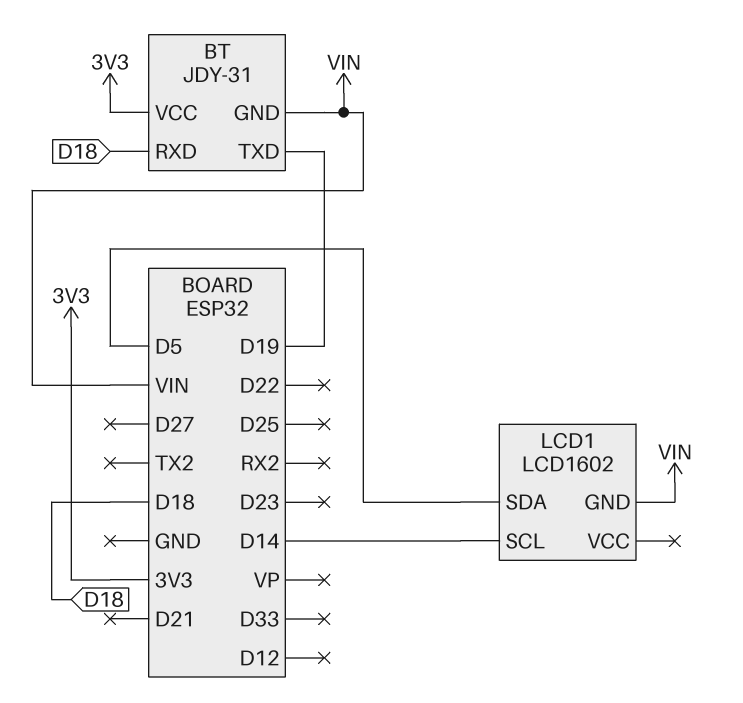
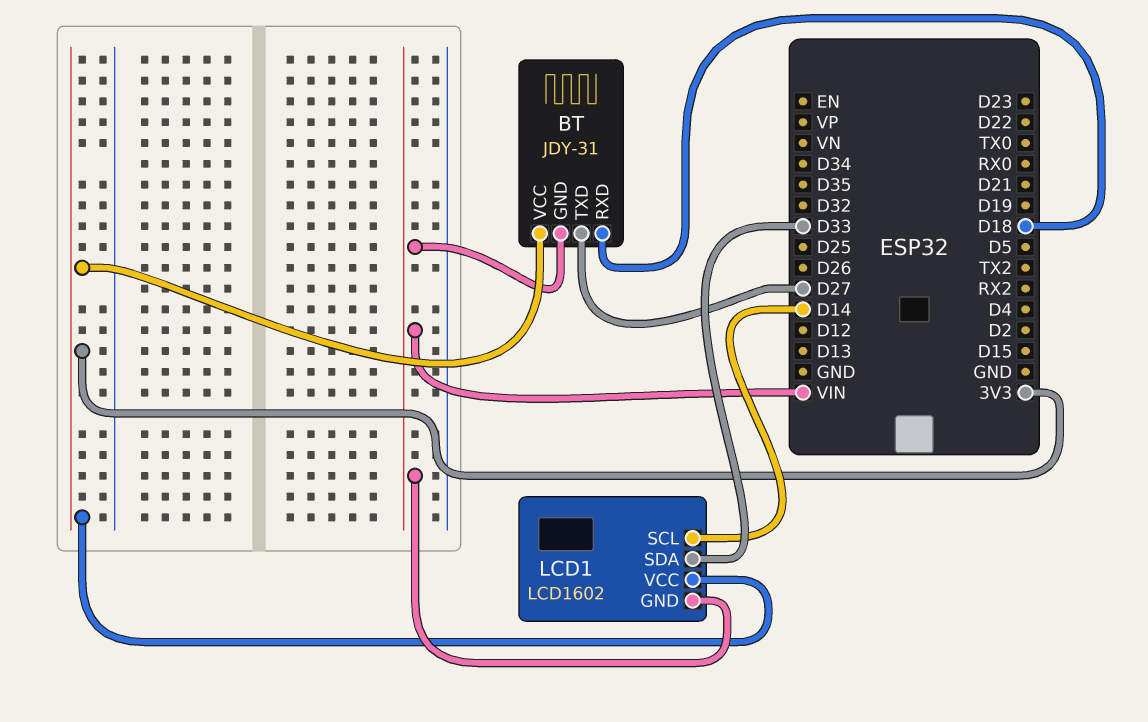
BT pin TXD: D19 -> D27
LCD1 pin SDA: D5 -> D33
LCD1 pin VCC: none -> 3V3

